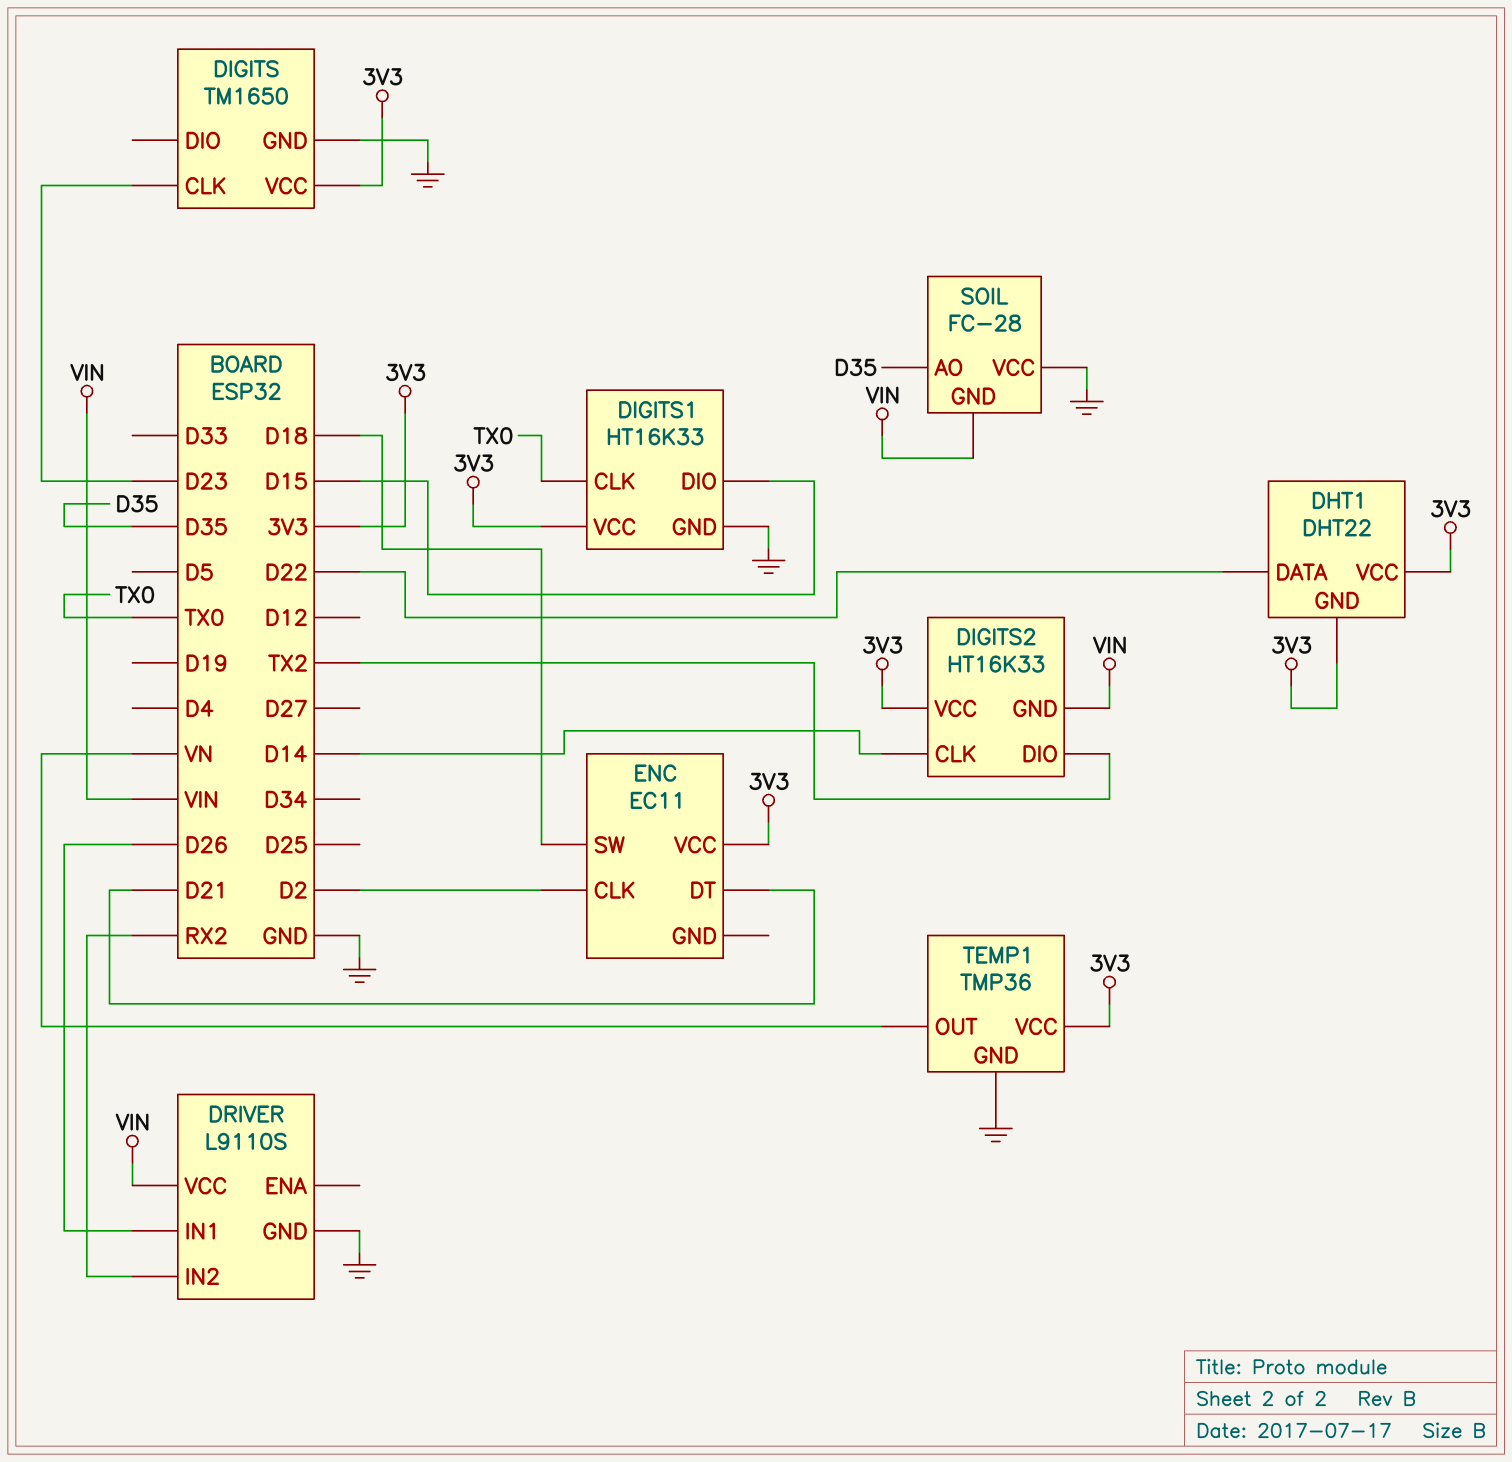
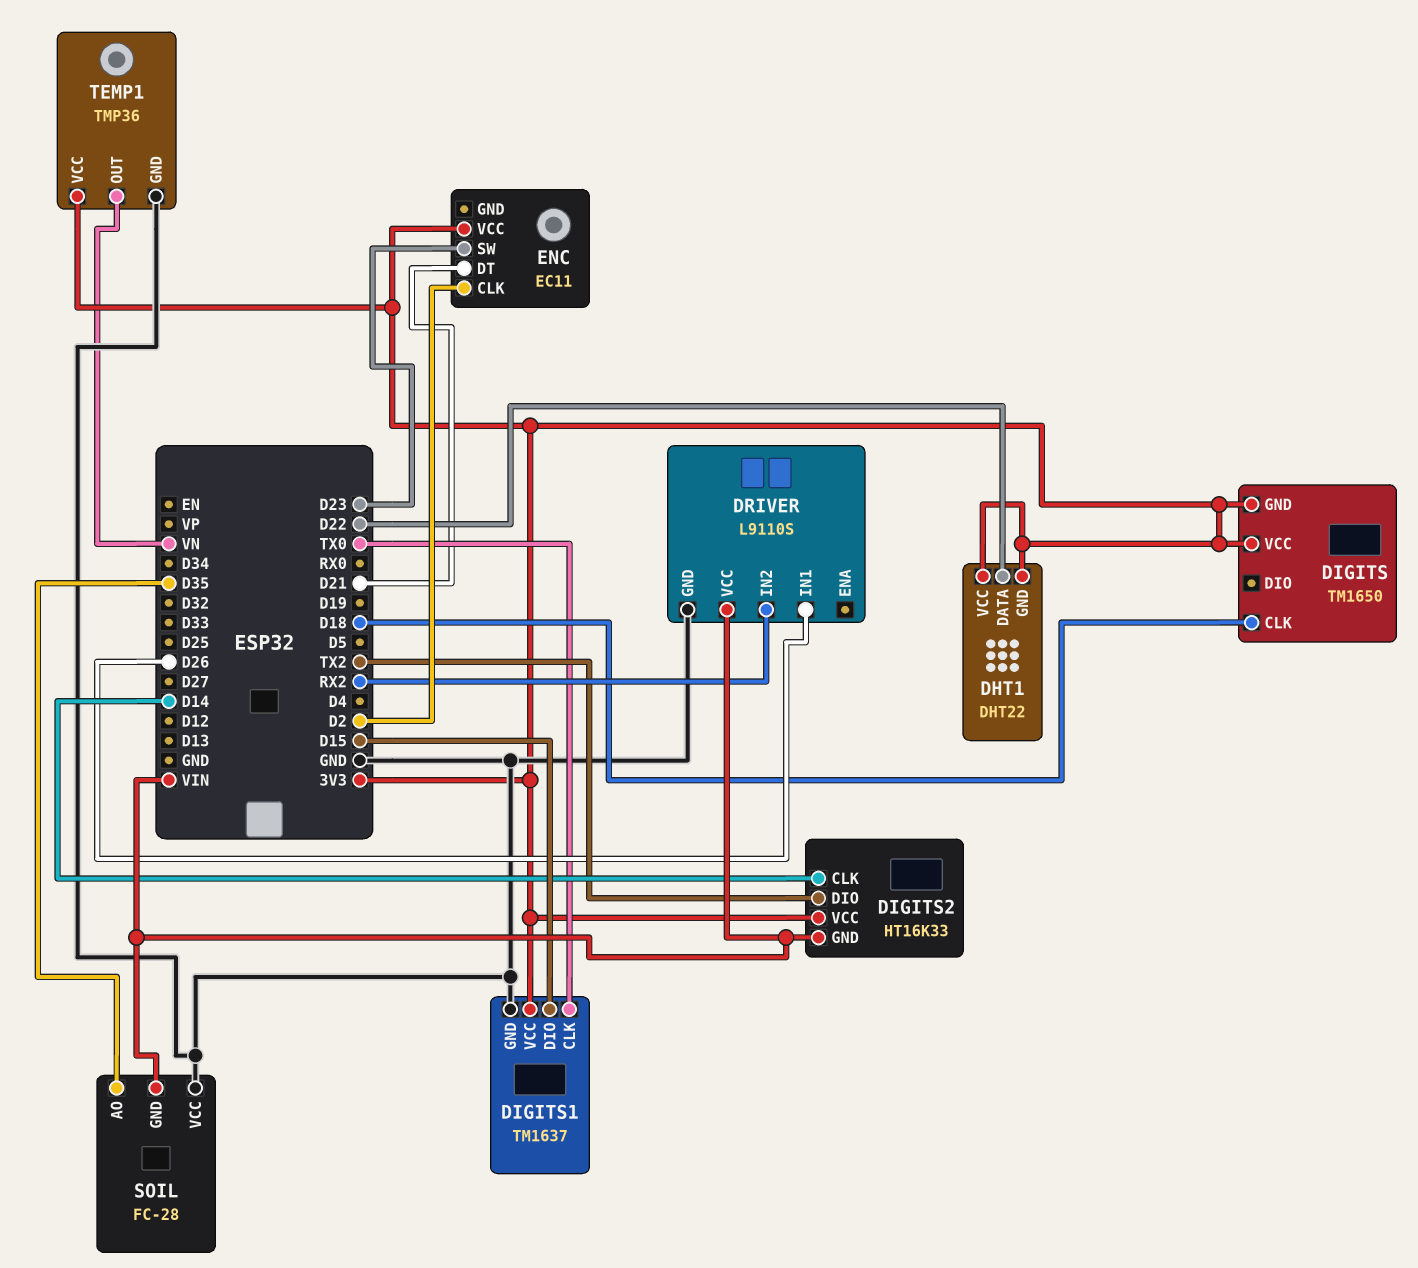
DIGITS pin CLK: D23 -> D18
DIGITS pin GND: GND -> 3V3
DIGITS1: HT16K33 -> TM1637
ENC pin SW: D18 -> D23

